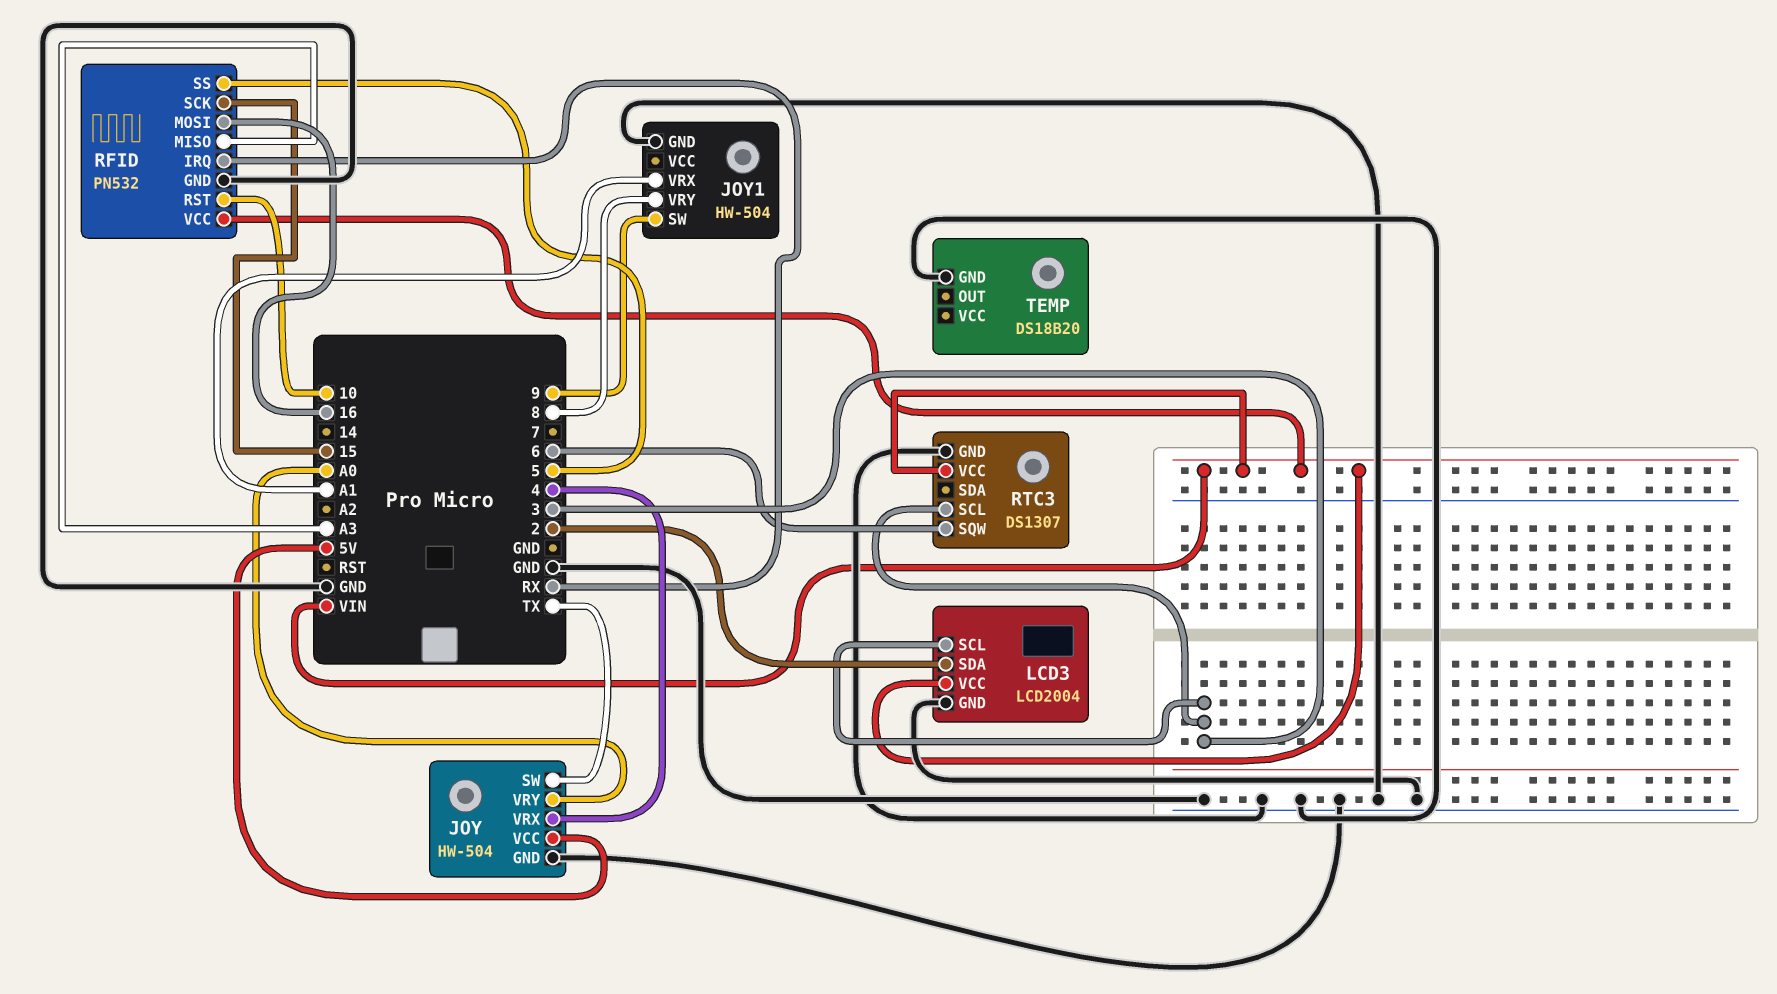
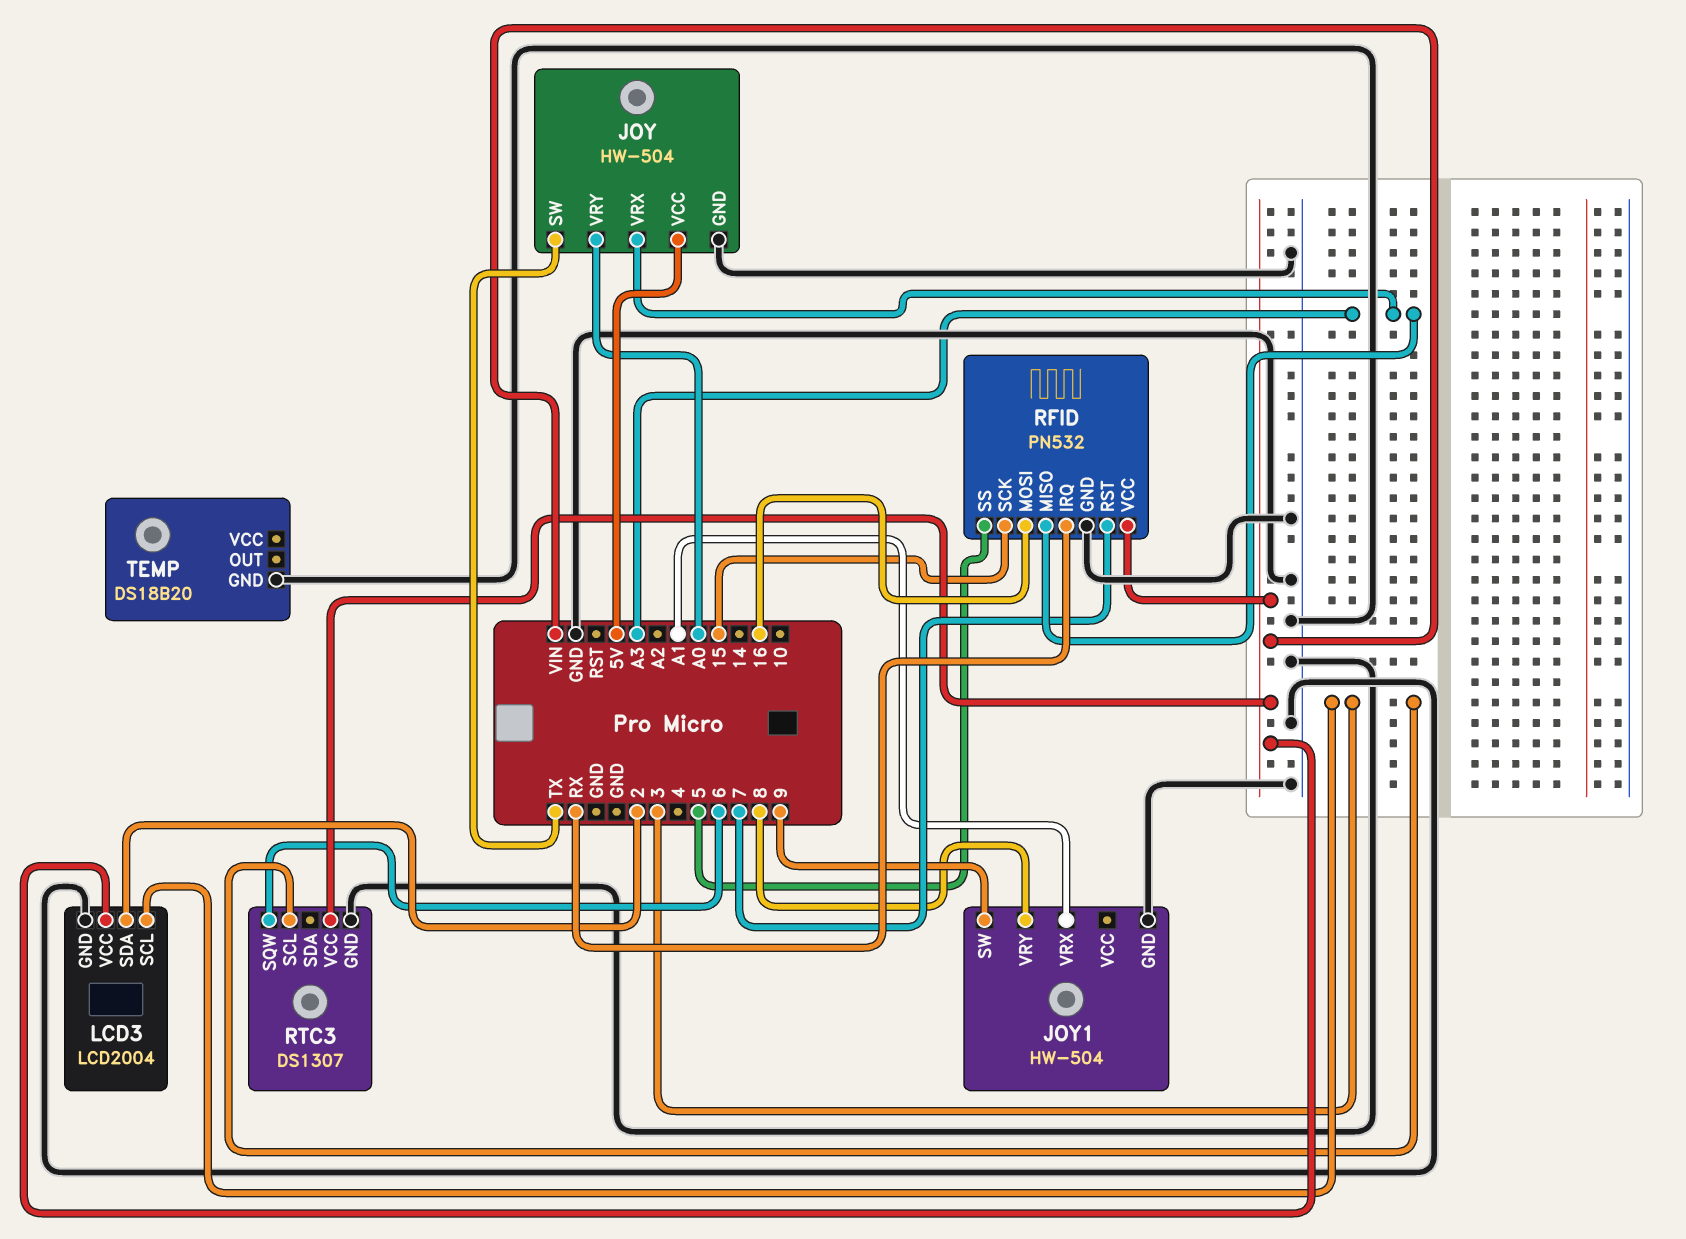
JOY pin VRX: 4 -> A3
RFID pin RST: 10 -> 7

